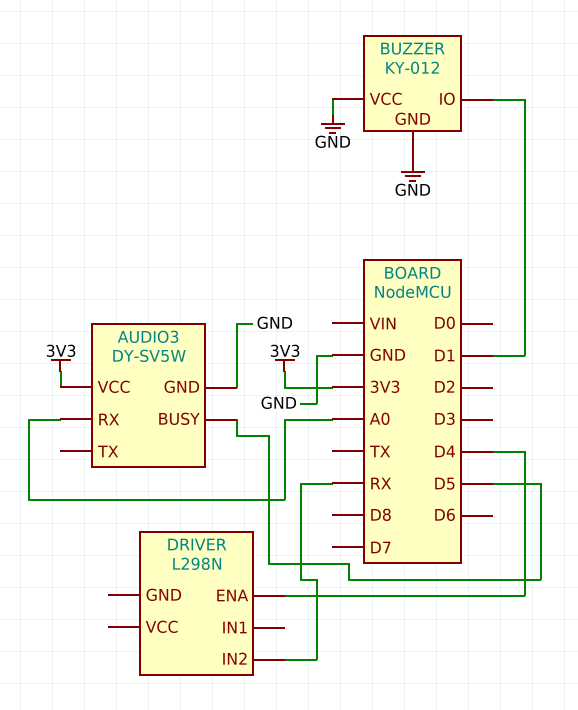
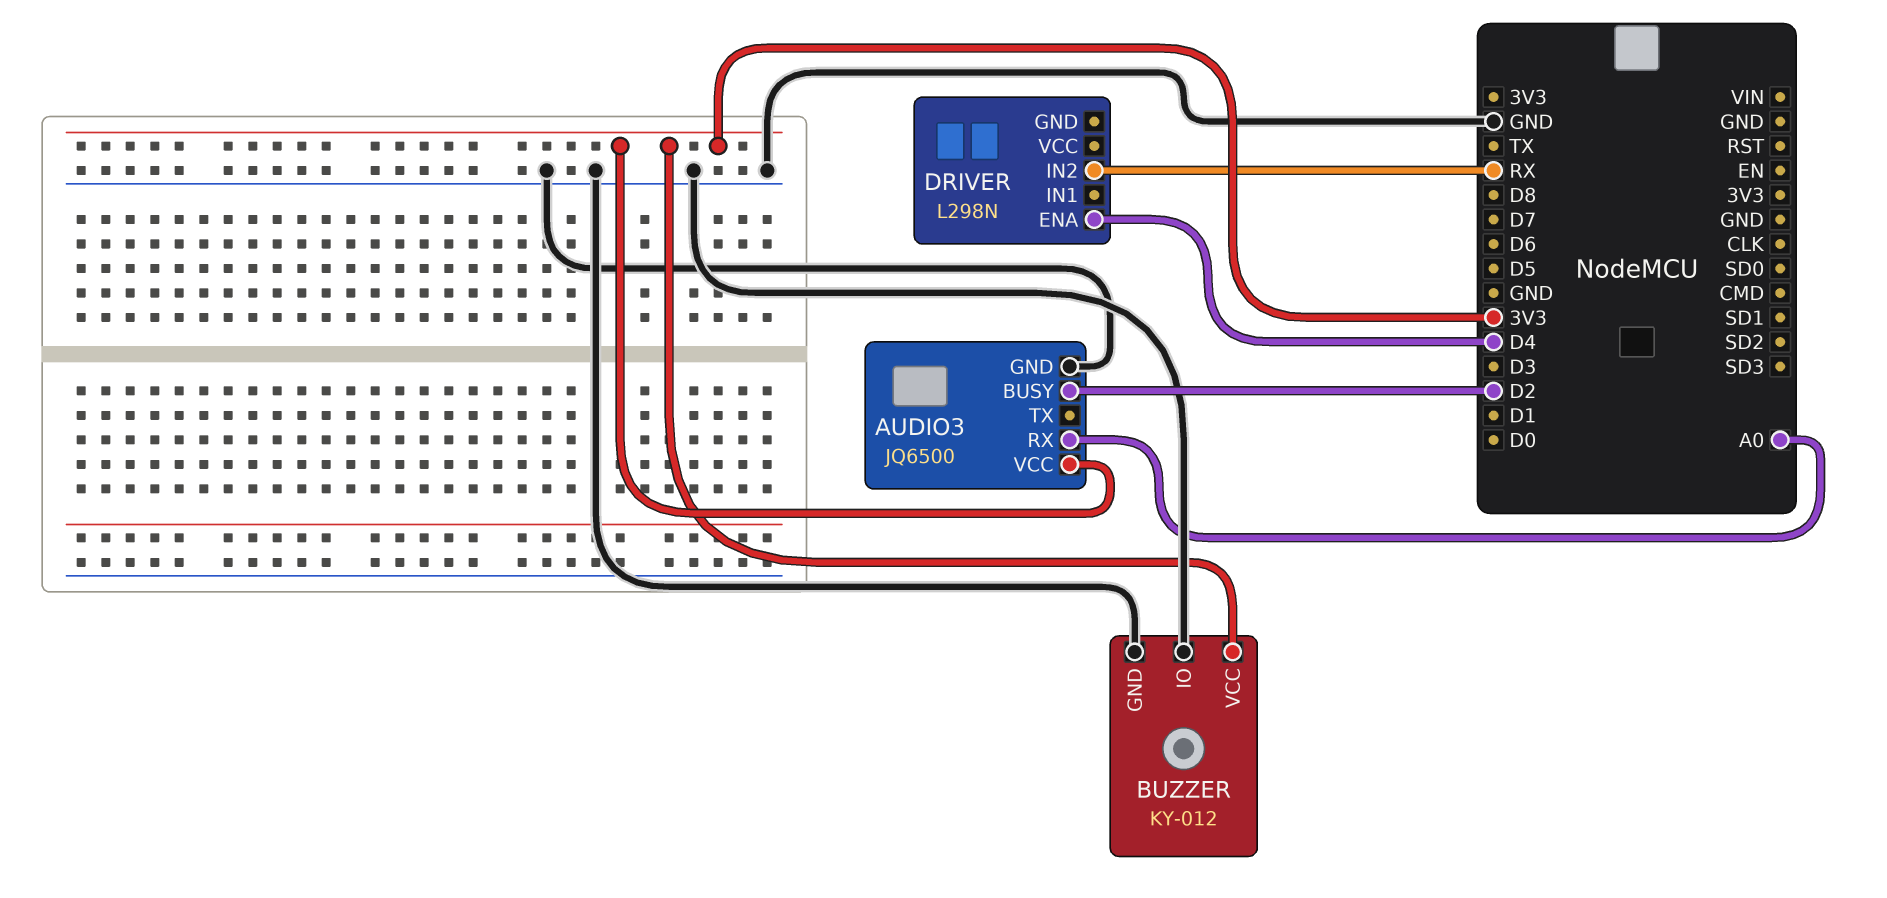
AUDIO3: DY-SV5W -> JQ6500
AUDIO3 pin BUSY: D5 -> D2
BUZZER pin IO: D1 -> GND
BUZZER pin VCC: GND -> 3V3

